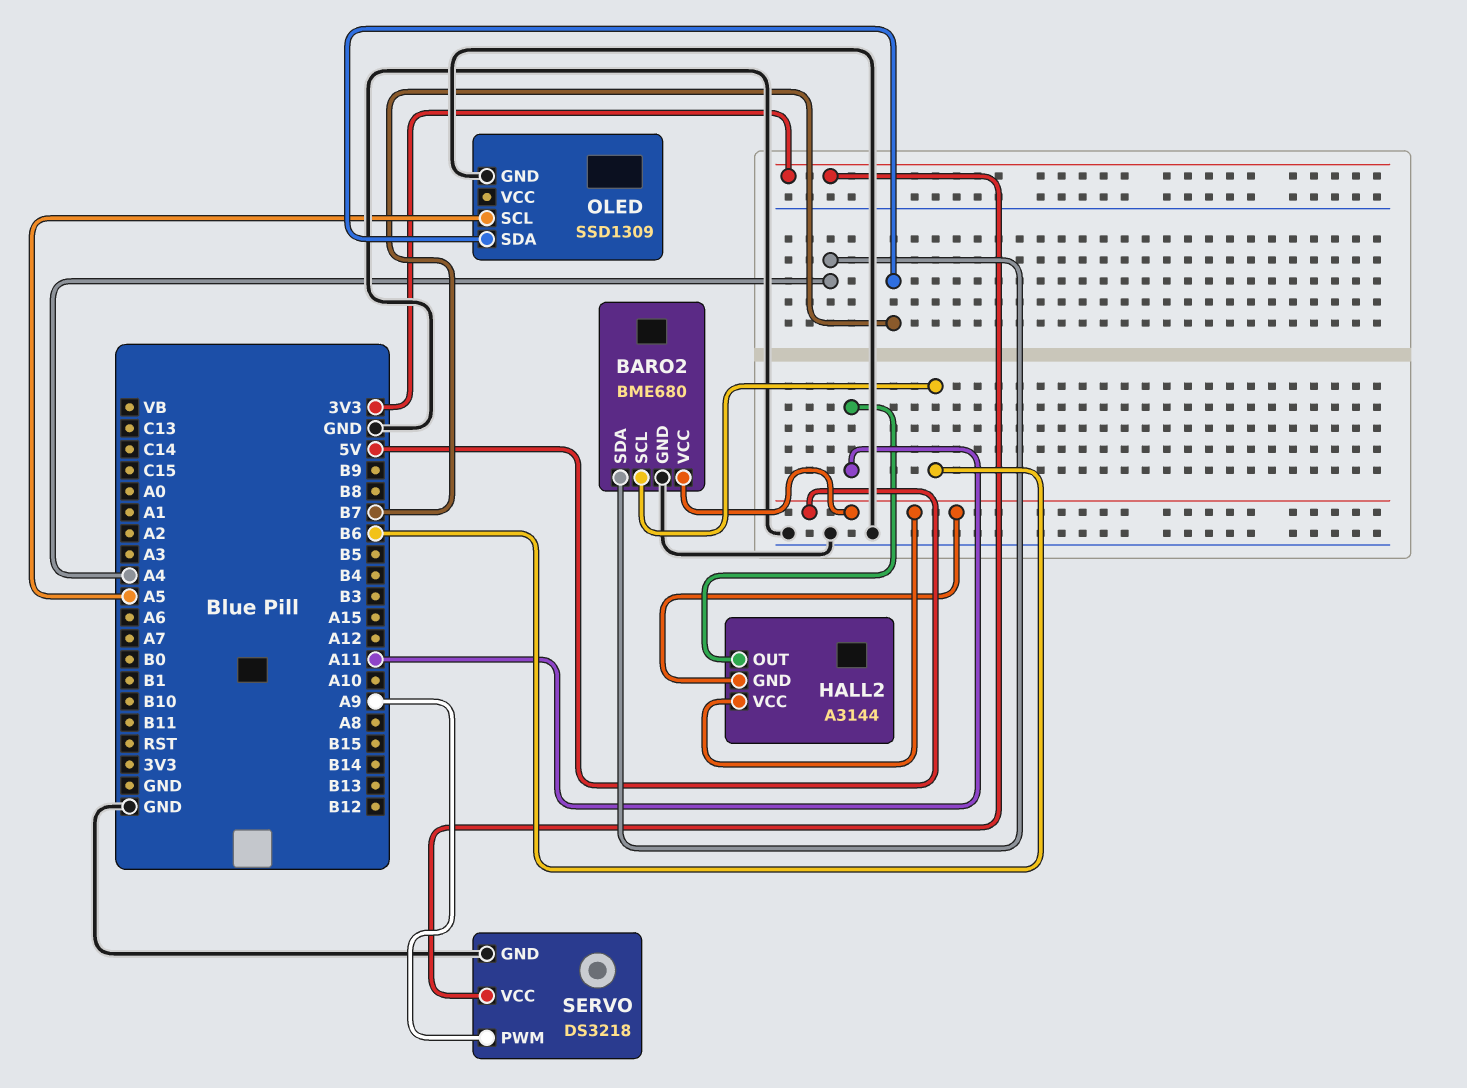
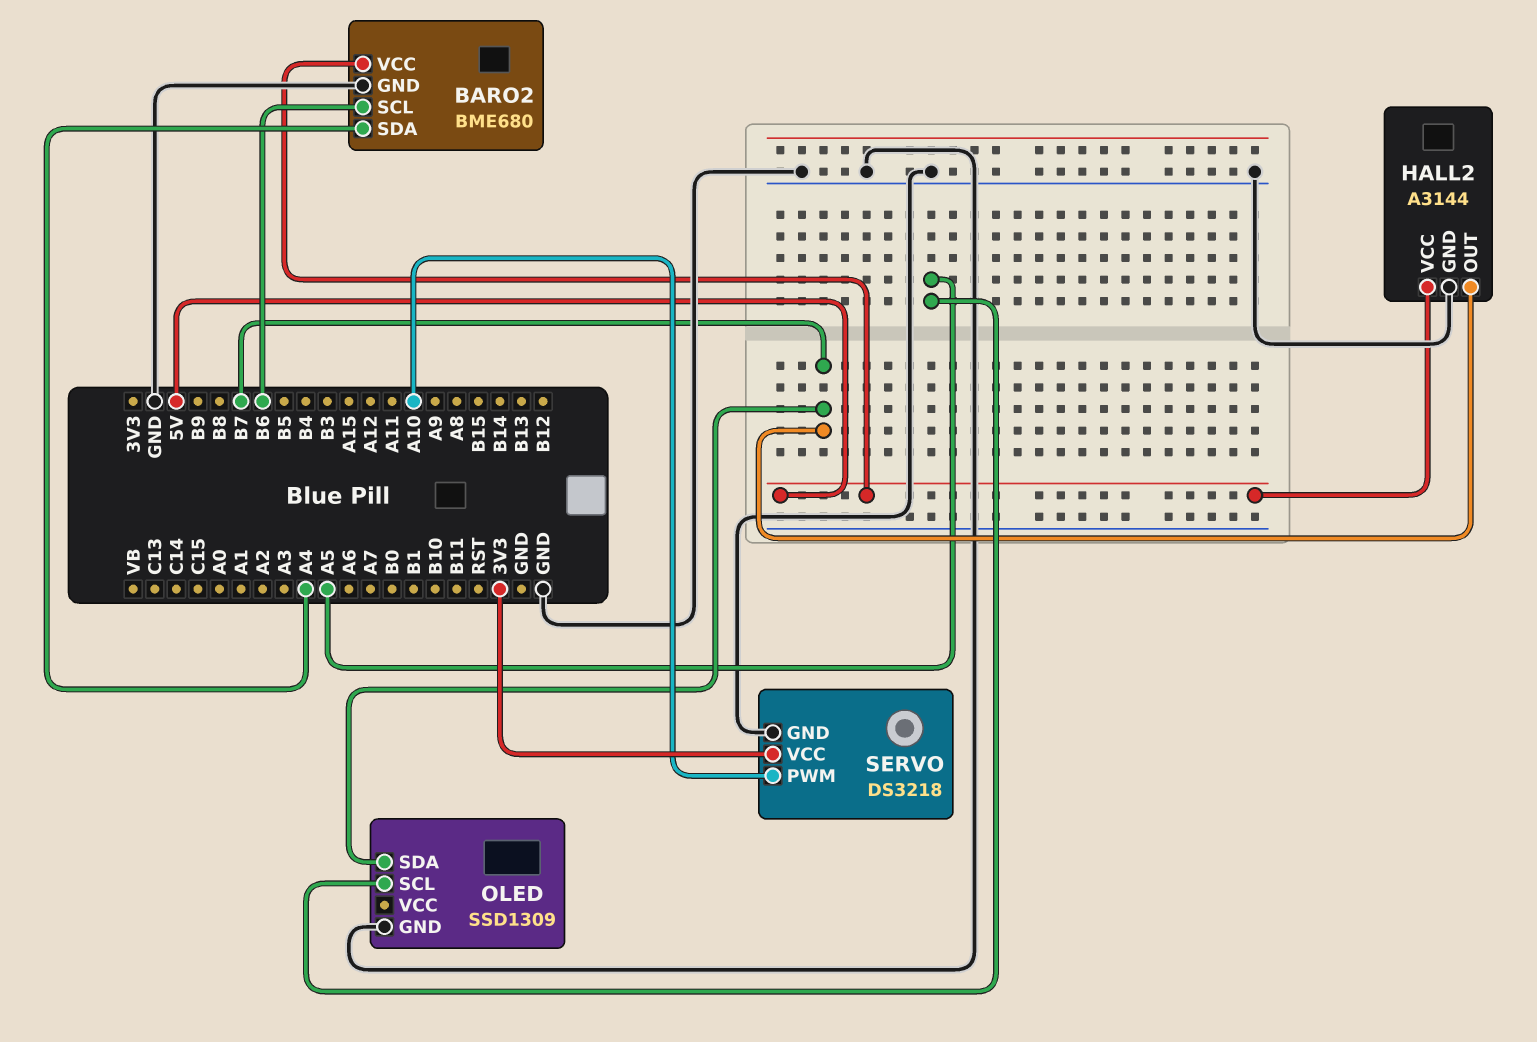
HALL2 pin GND: 5V -> GND
HALL2 pin OUT: A11 -> B7
SERVO pin PWM: A9 -> A10

